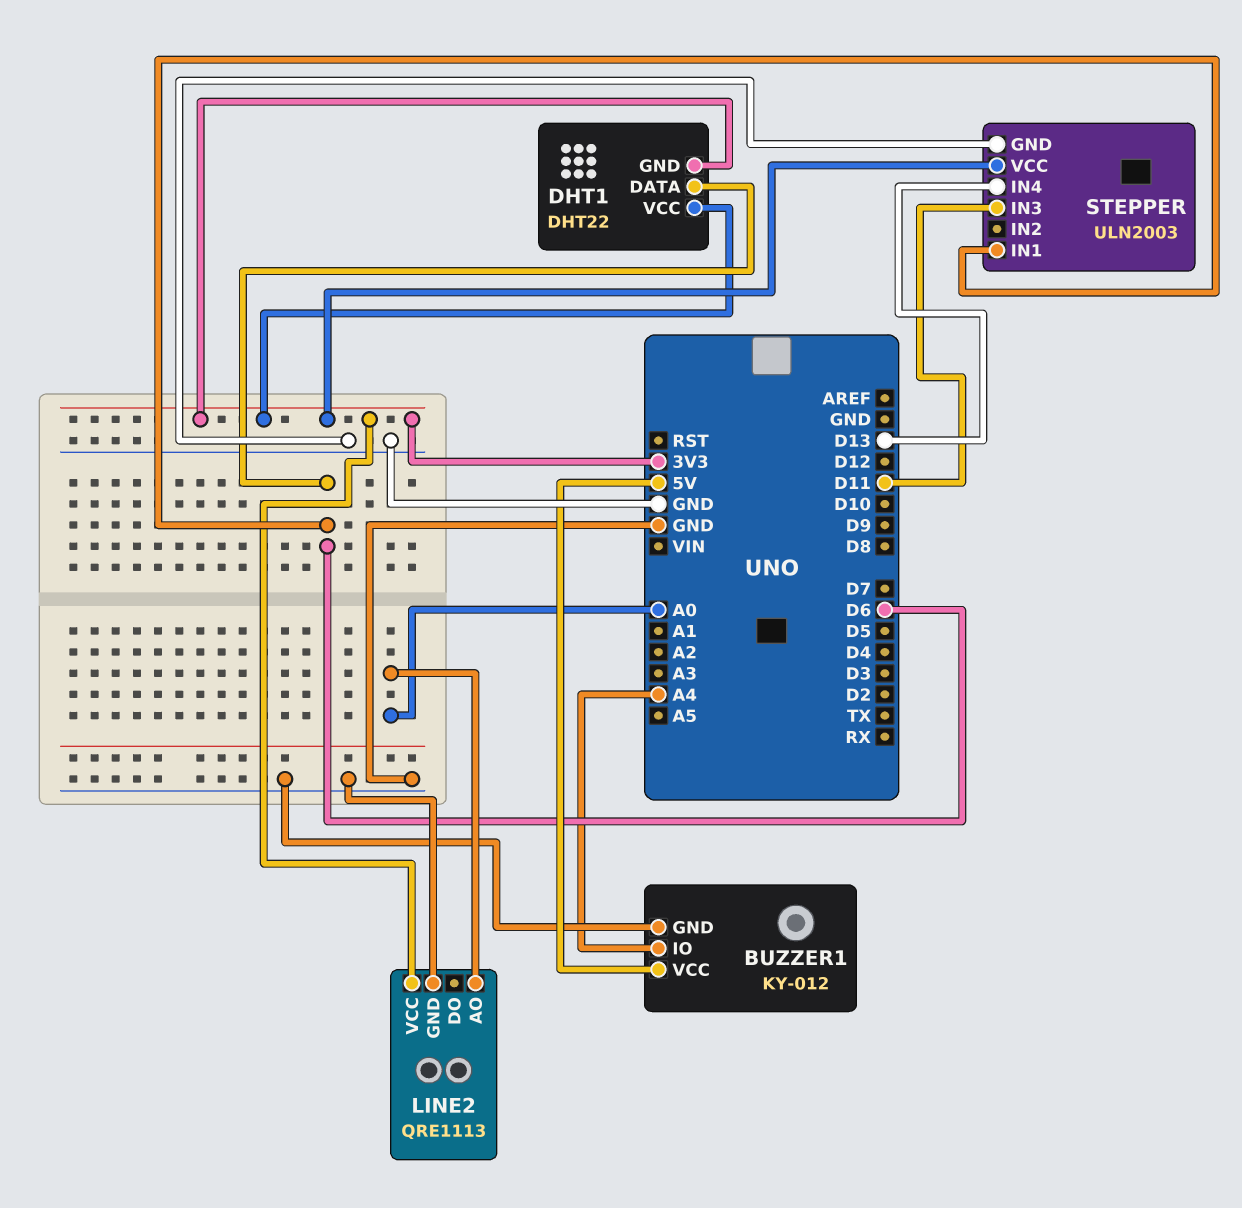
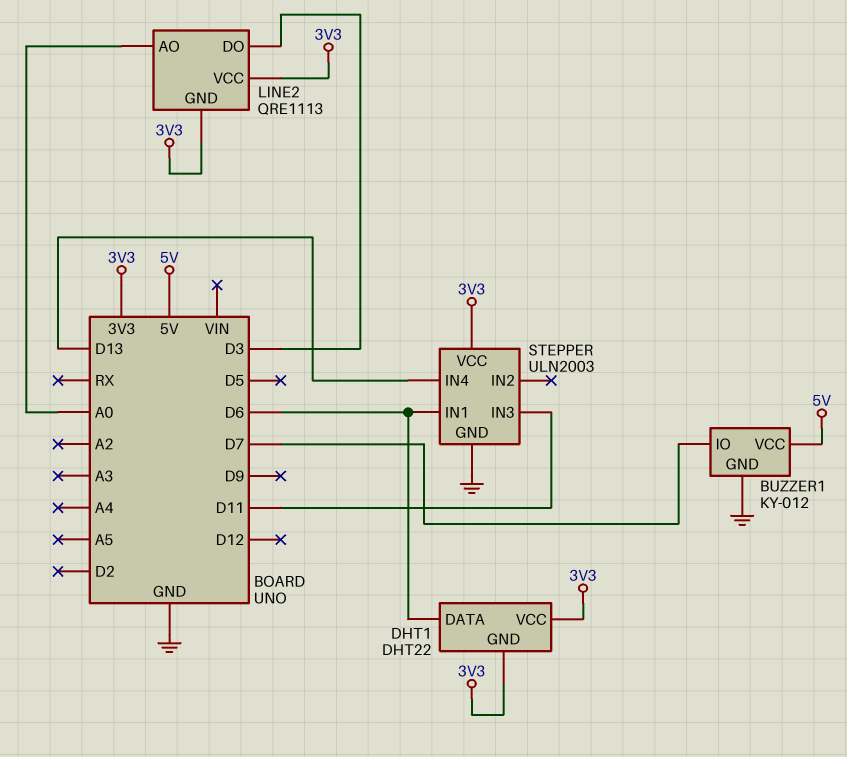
BUZZER1 pin IO: A4 -> D7
LINE2 pin DO: none -> D3
LINE2 pin GND: GND -> 3V3

